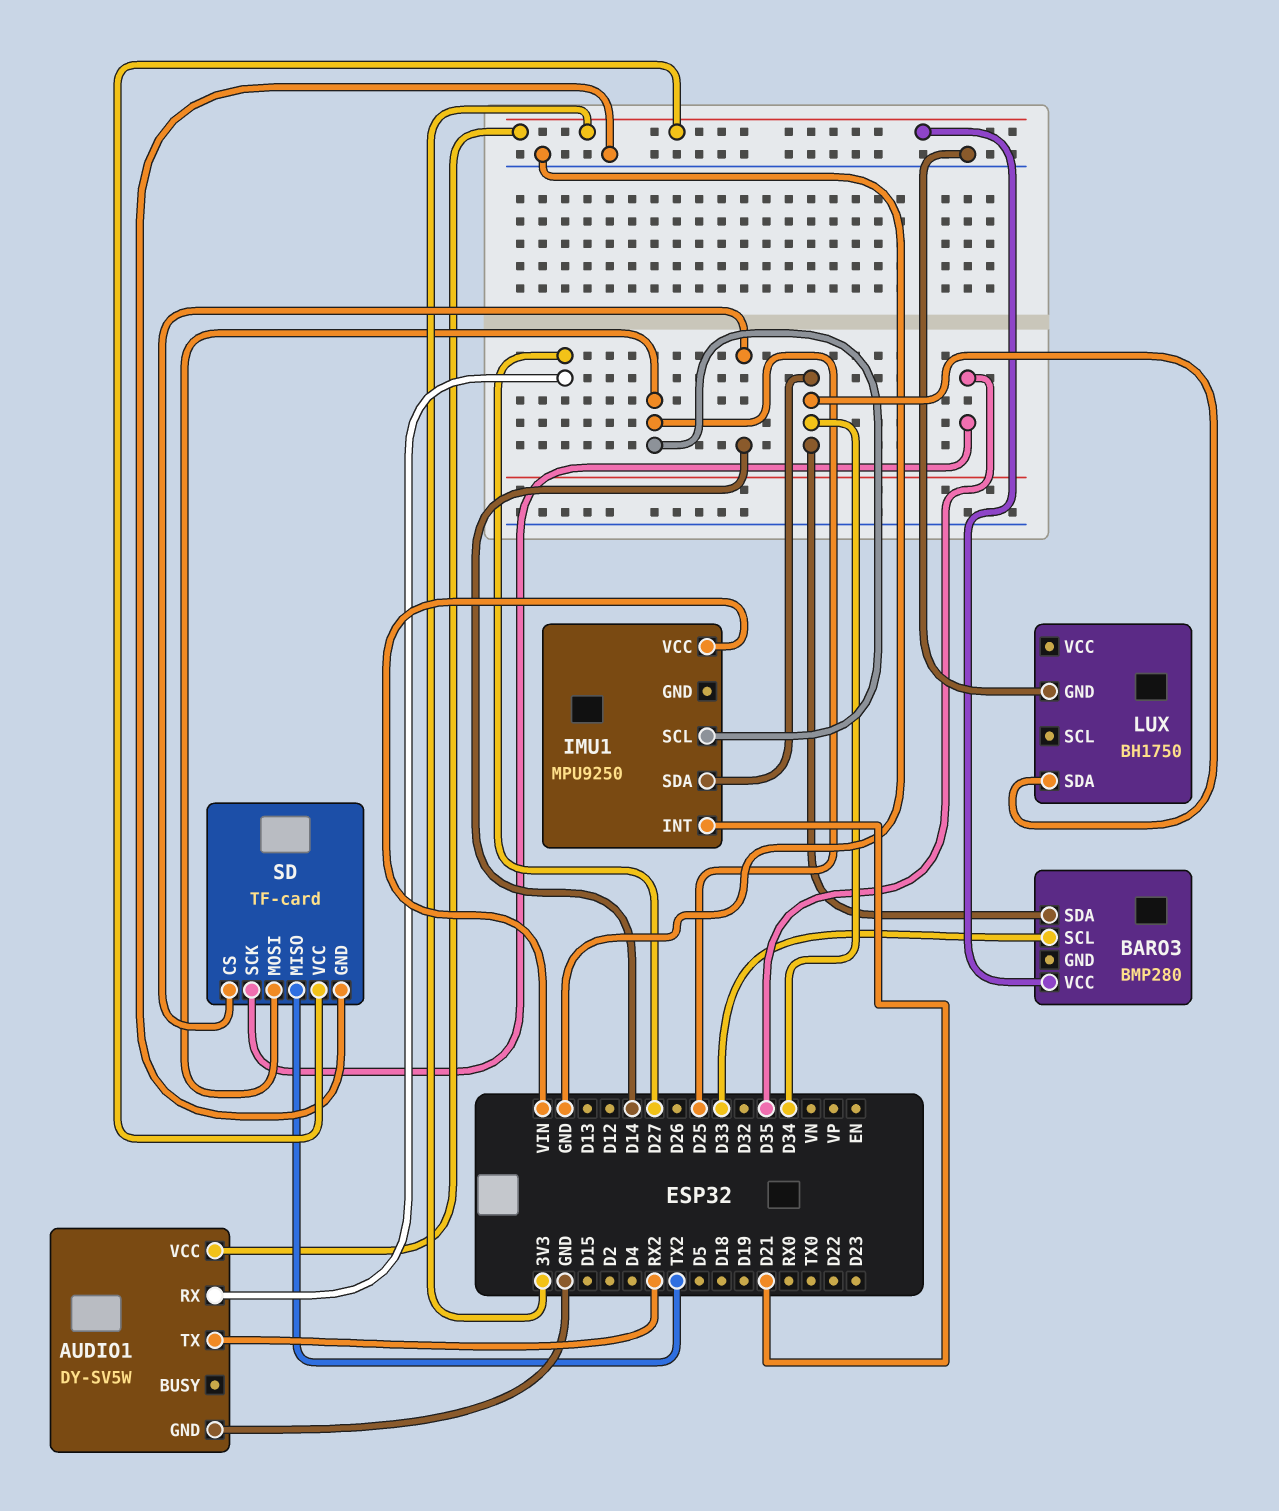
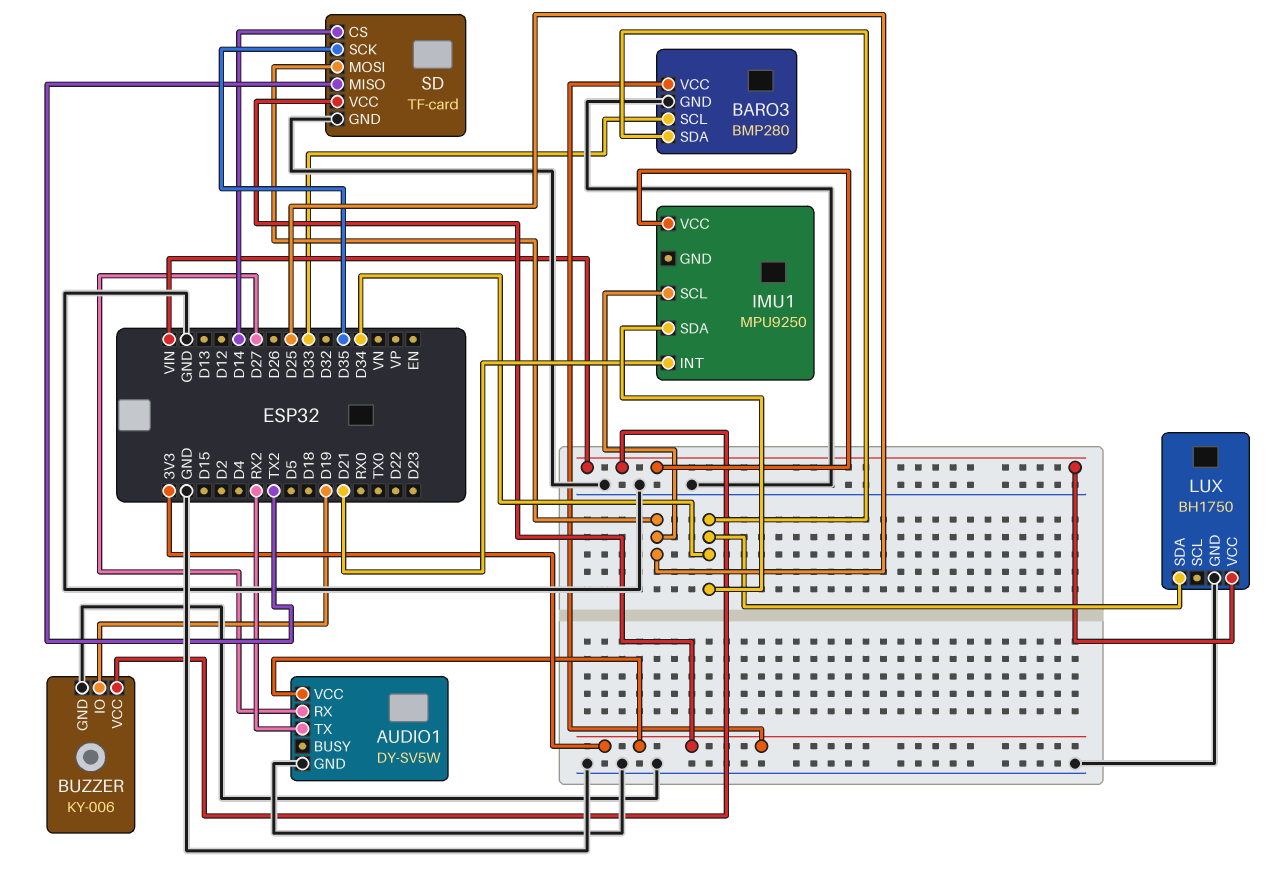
BARO3 pin GND: none -> GND
BUZZER: none -> KY-006
BUZZER pin GND: none -> GND
BUZZER pin IO: none -> D19
BUZZER pin VCC: none -> VIN
LUX pin VCC: none -> VIN

